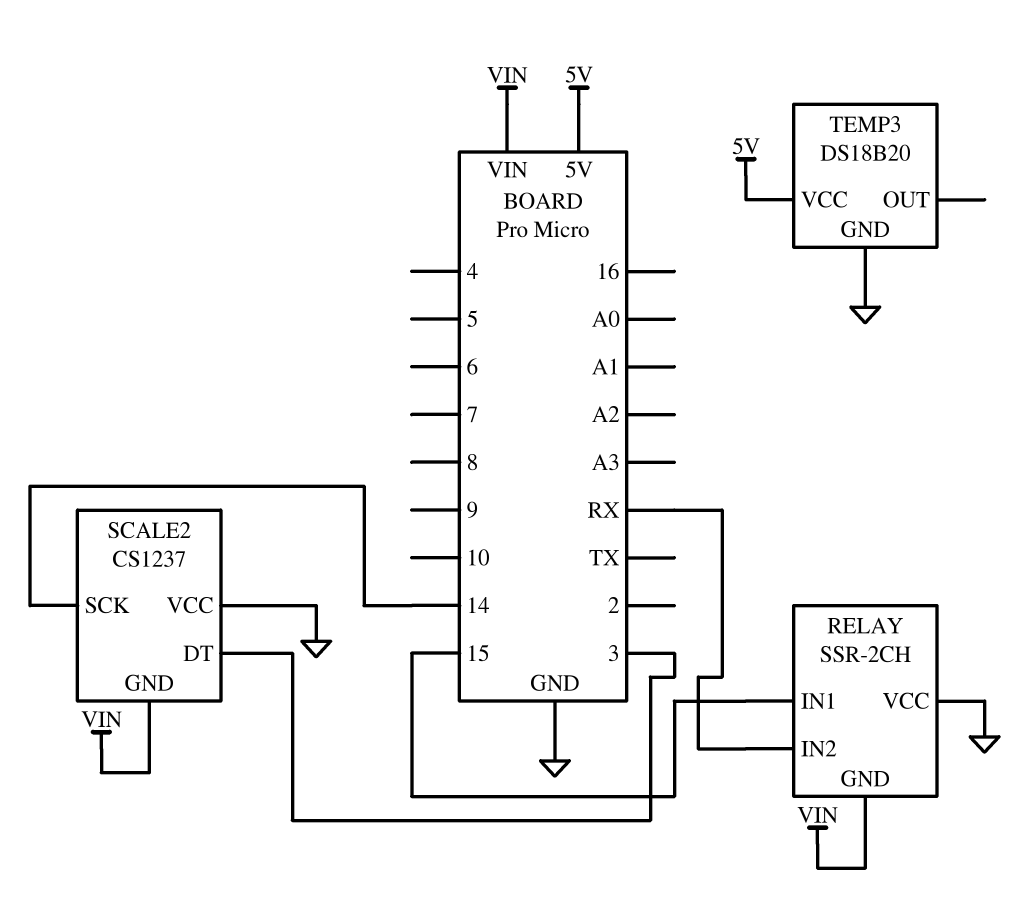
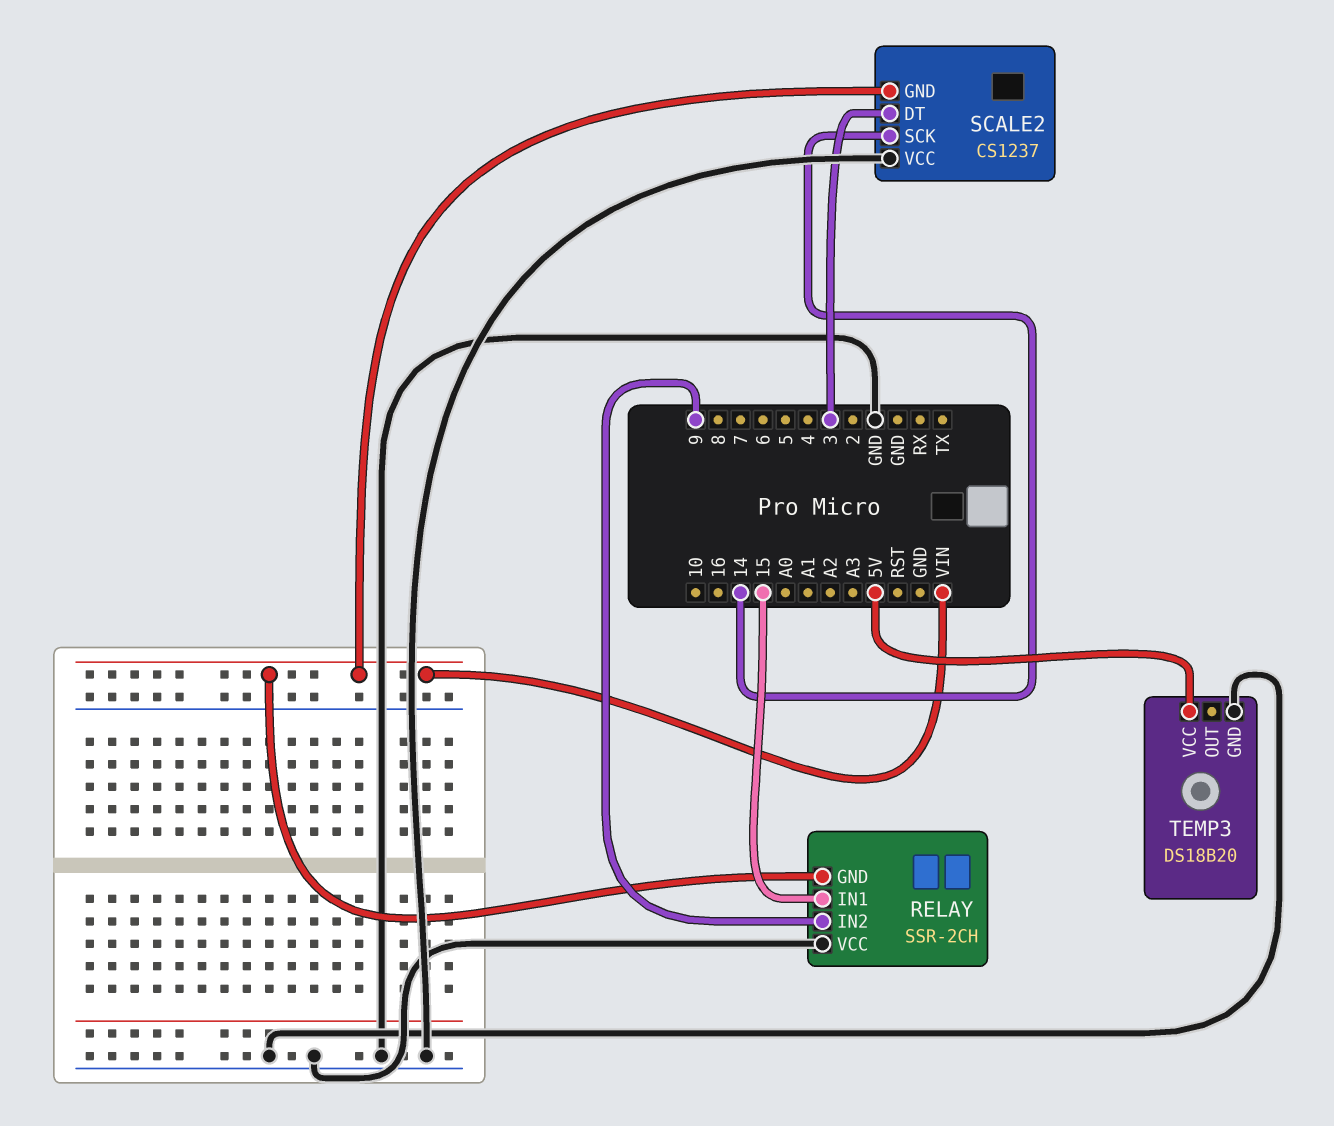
RELAY pin IN2: RX -> 9

